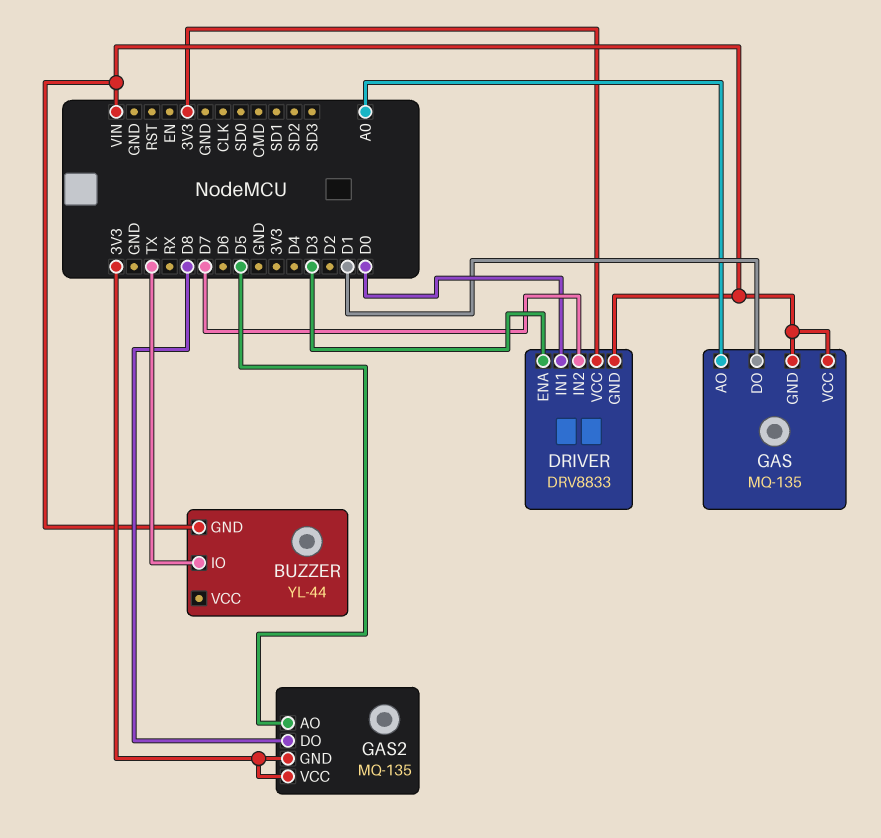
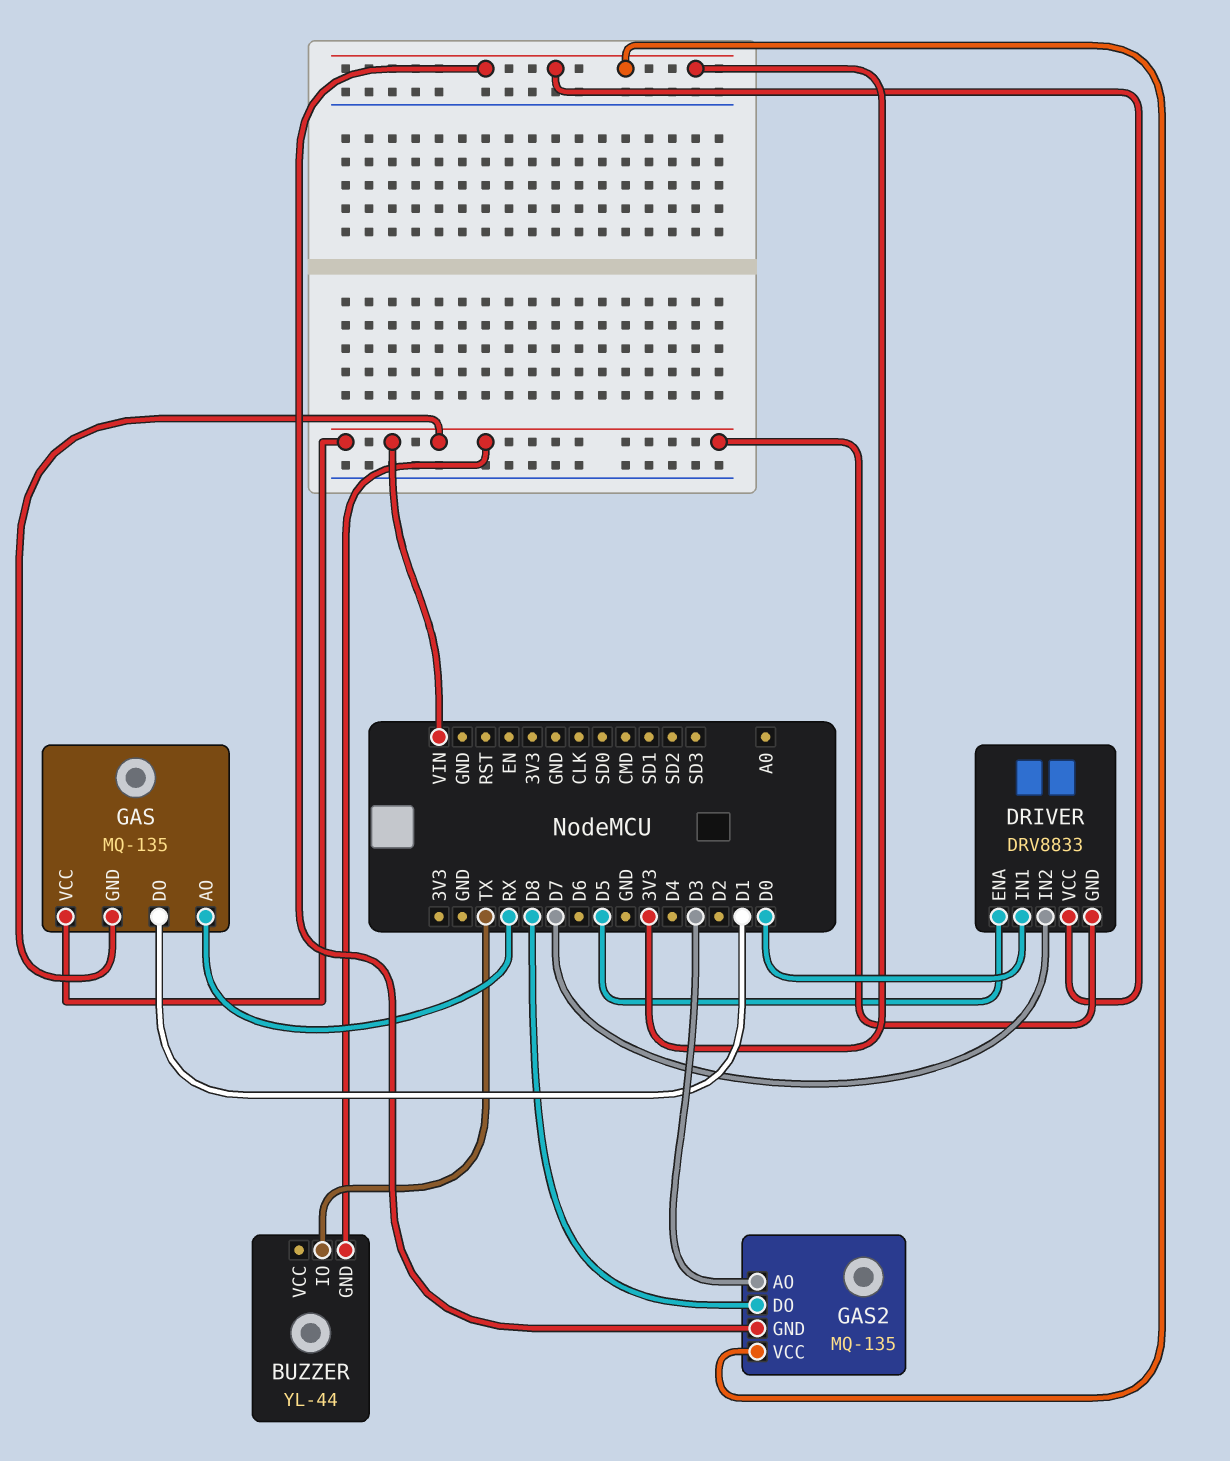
DRIVER pin ENA: D3 -> D5
GAS pin AO: A0 -> RX
GAS2 pin AO: D5 -> D3

